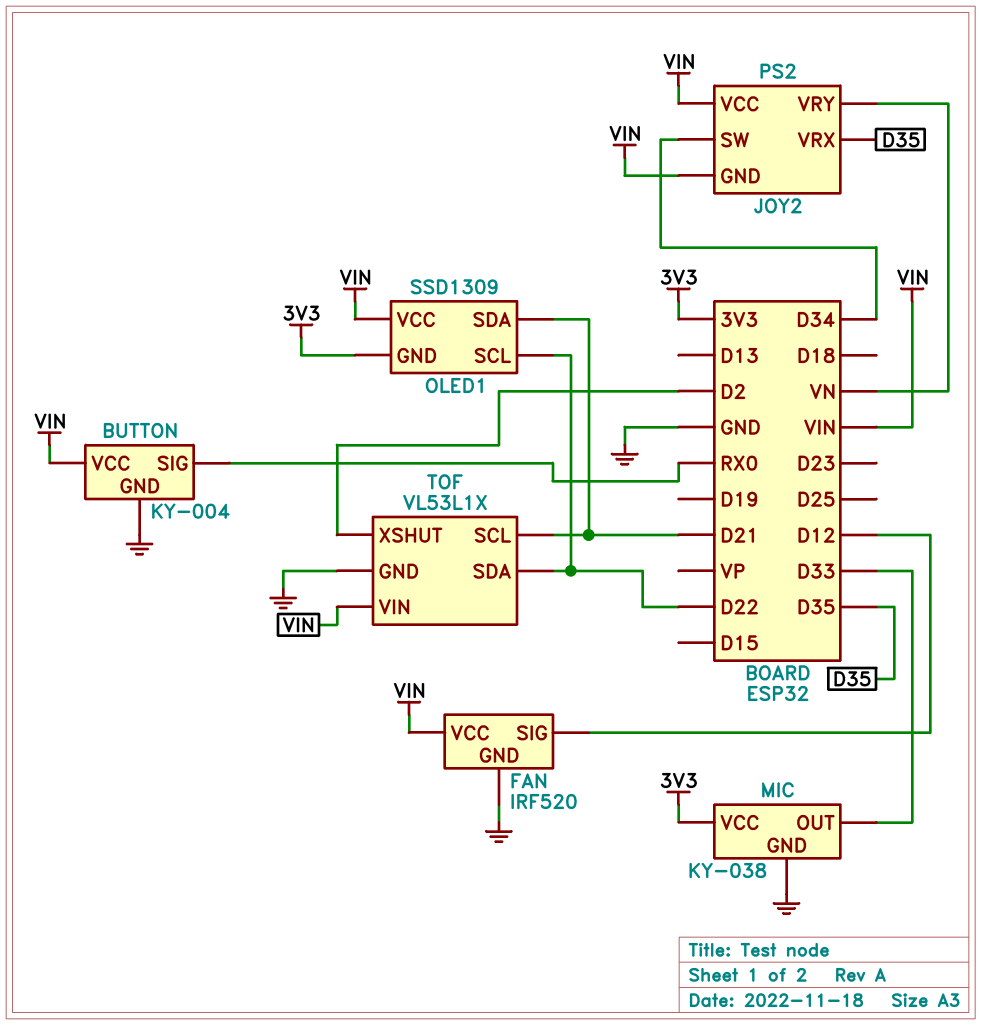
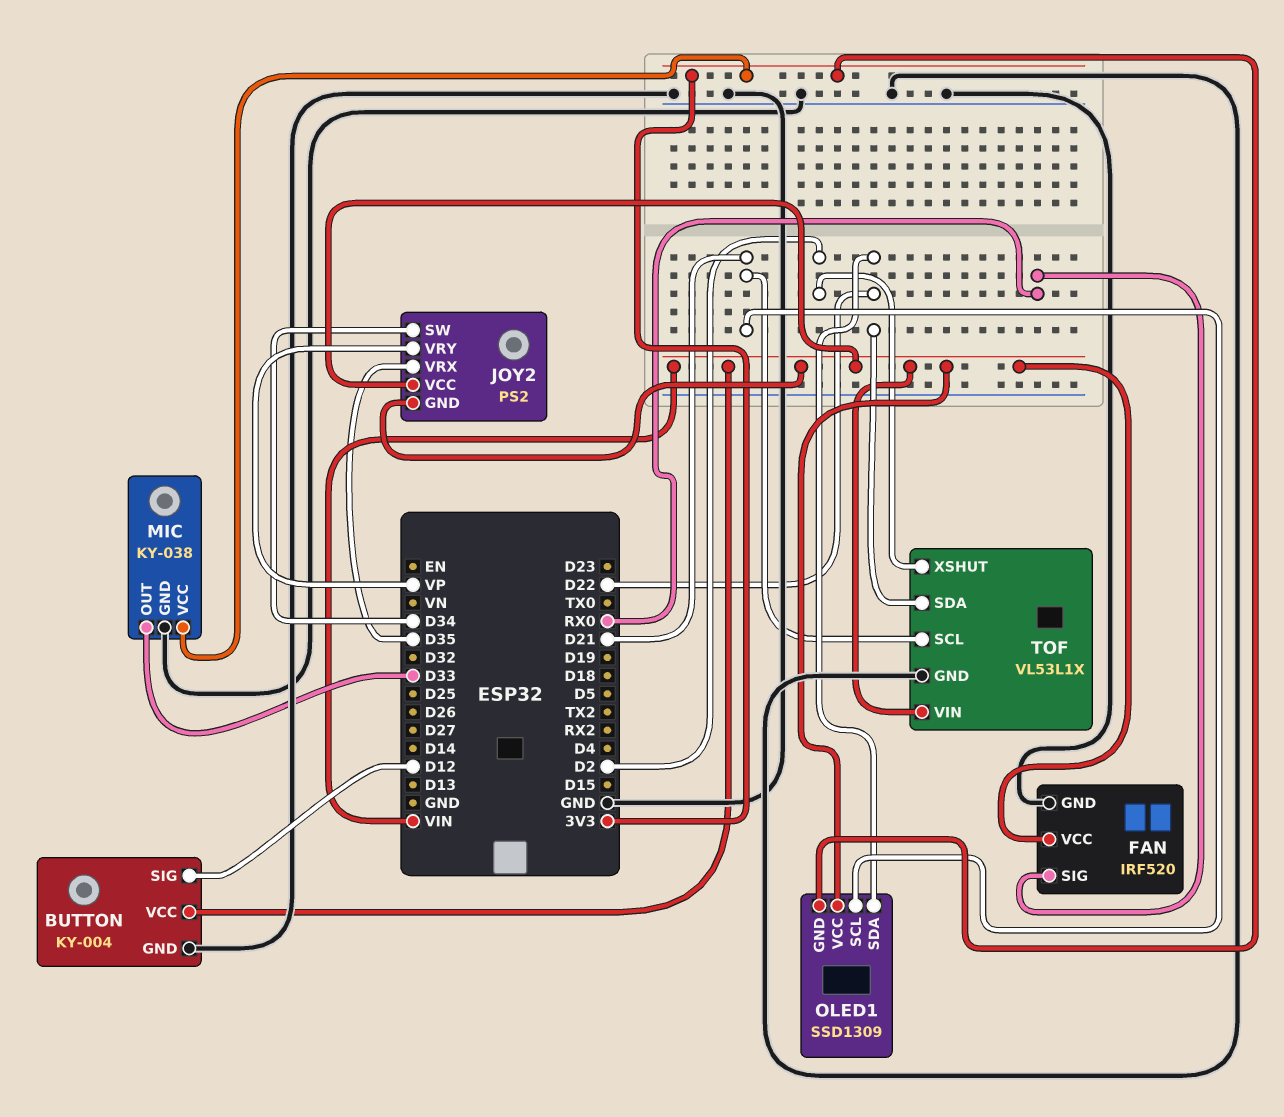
BUTTON pin SIG: RX0 -> D12
FAN pin SIG: D12 -> RX0
JOY2 pin VRY: VN -> VP
OLED1 pin SCL: D22 -> D21
OLED1 pin SDA: D21 -> D22

